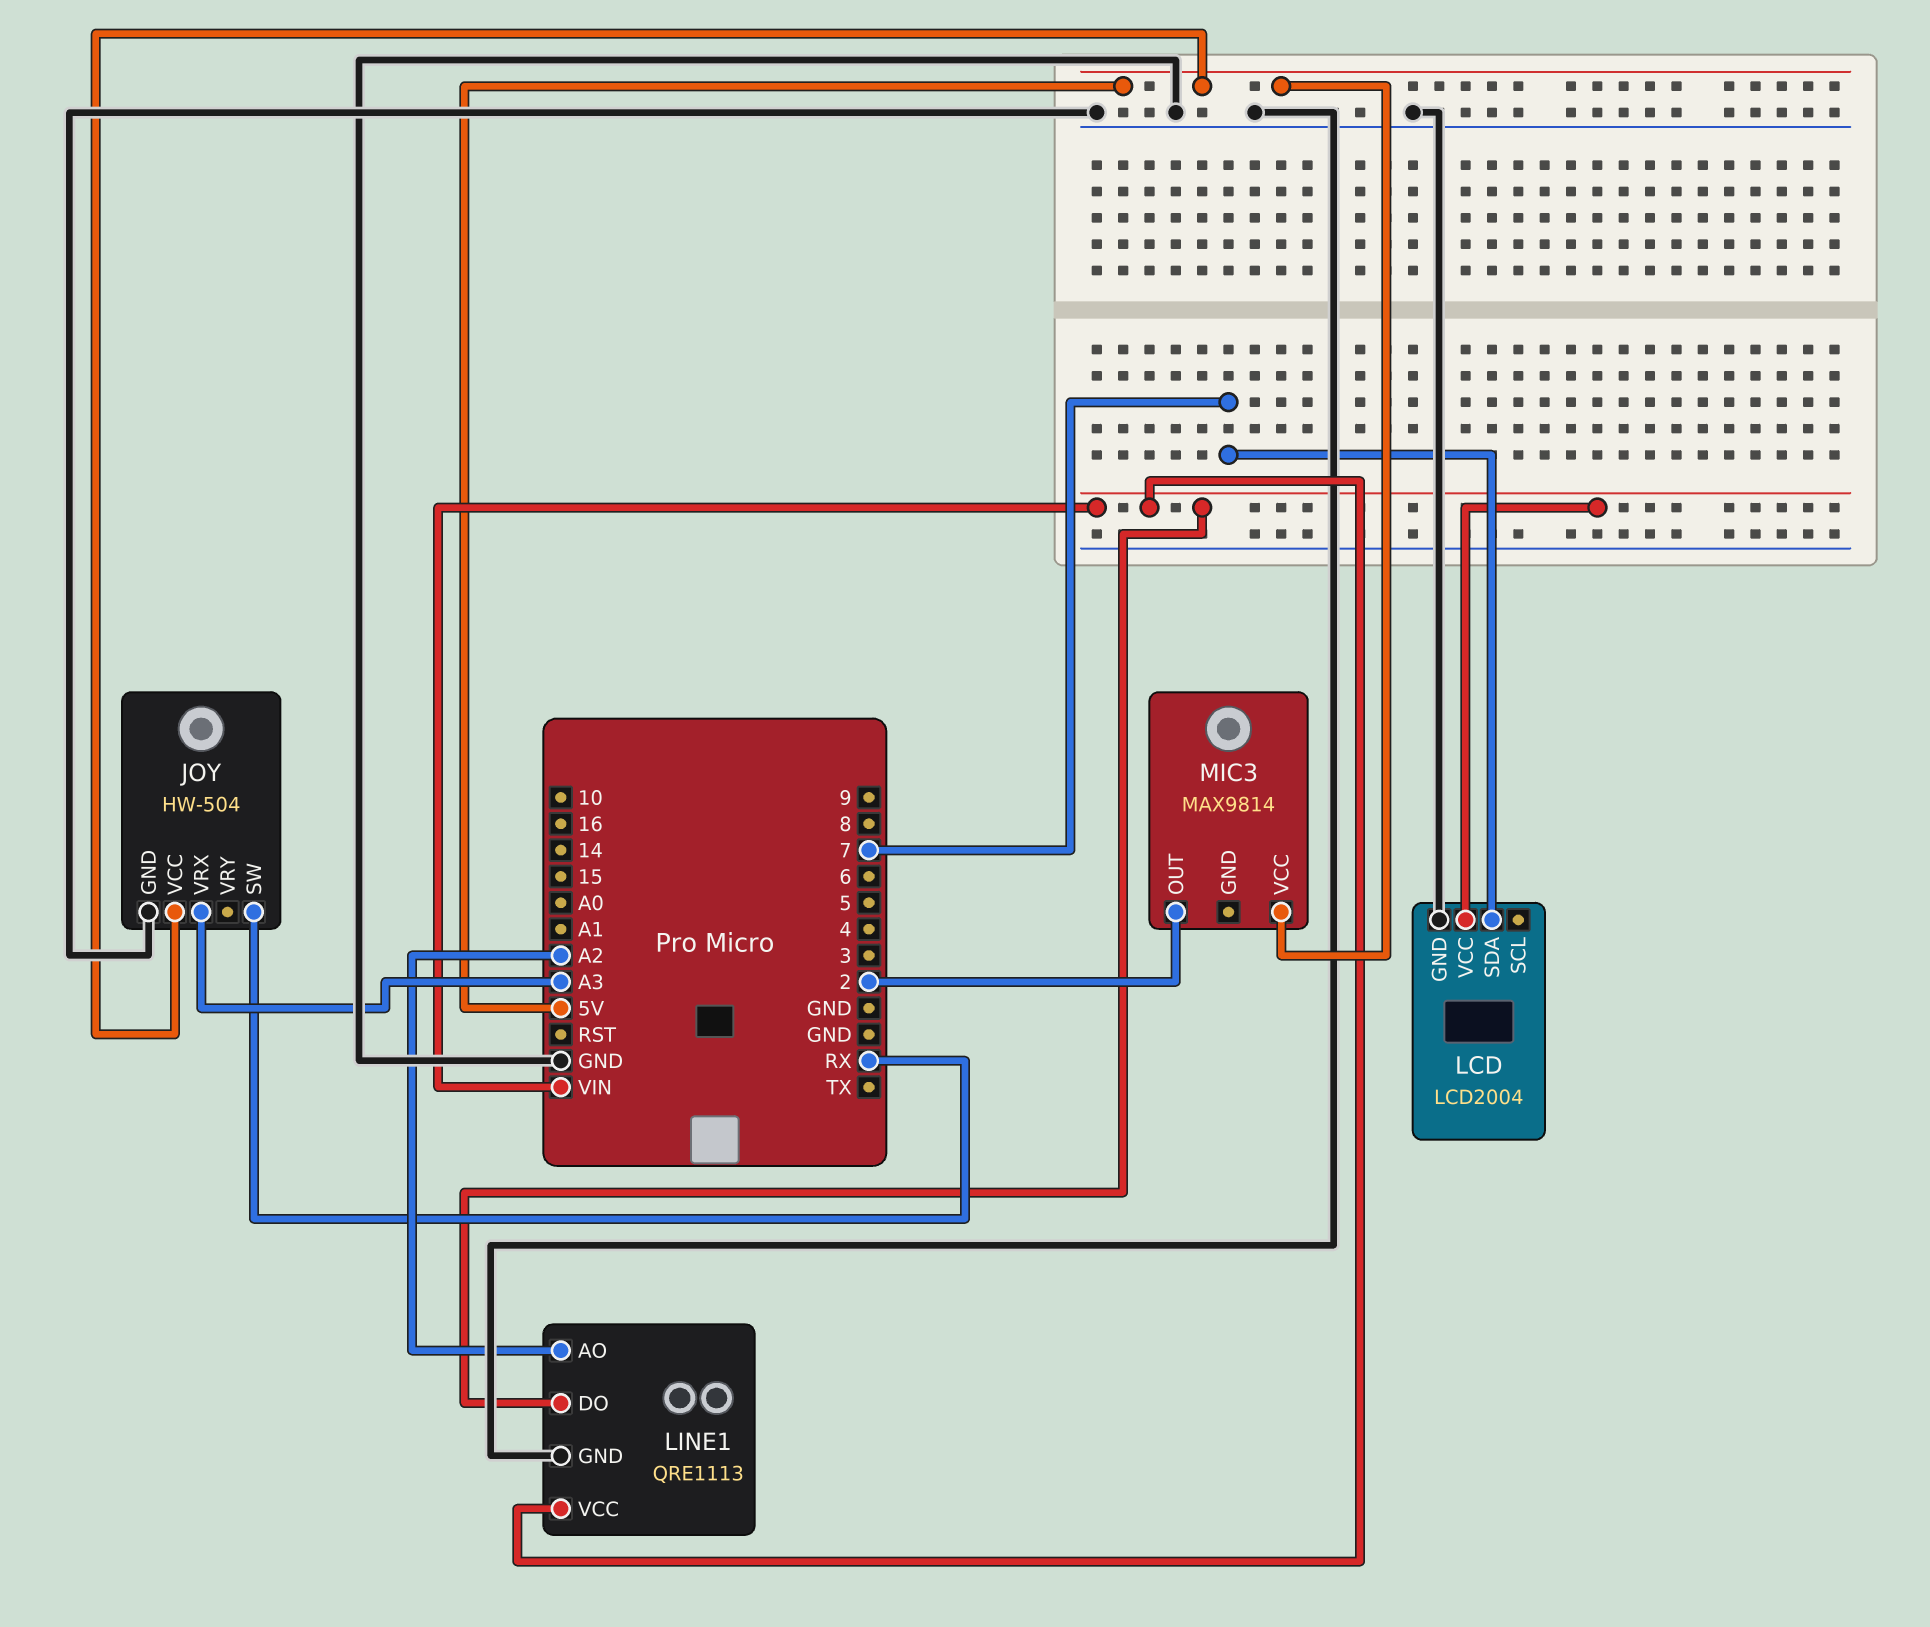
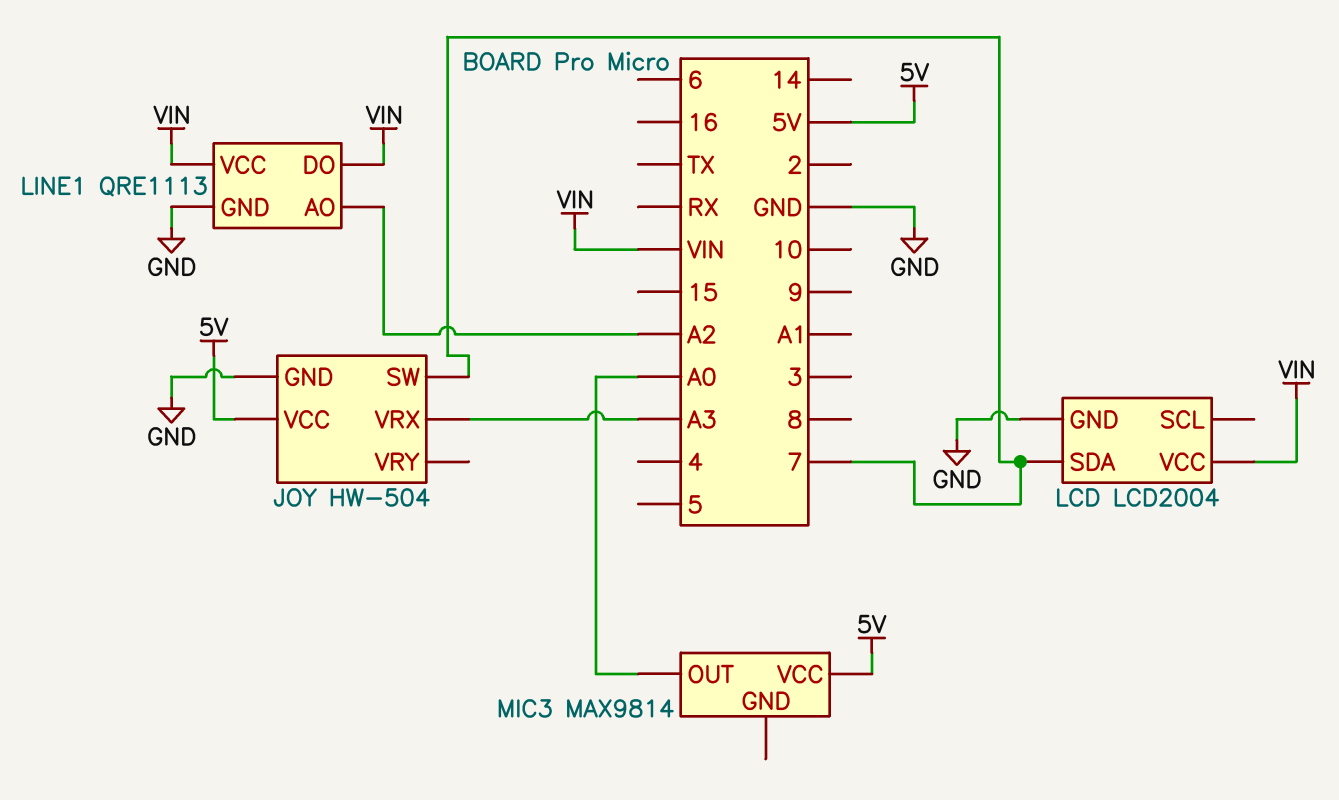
JOY pin SW: RX -> 7
MIC3 pin OUT: 2 -> A0

